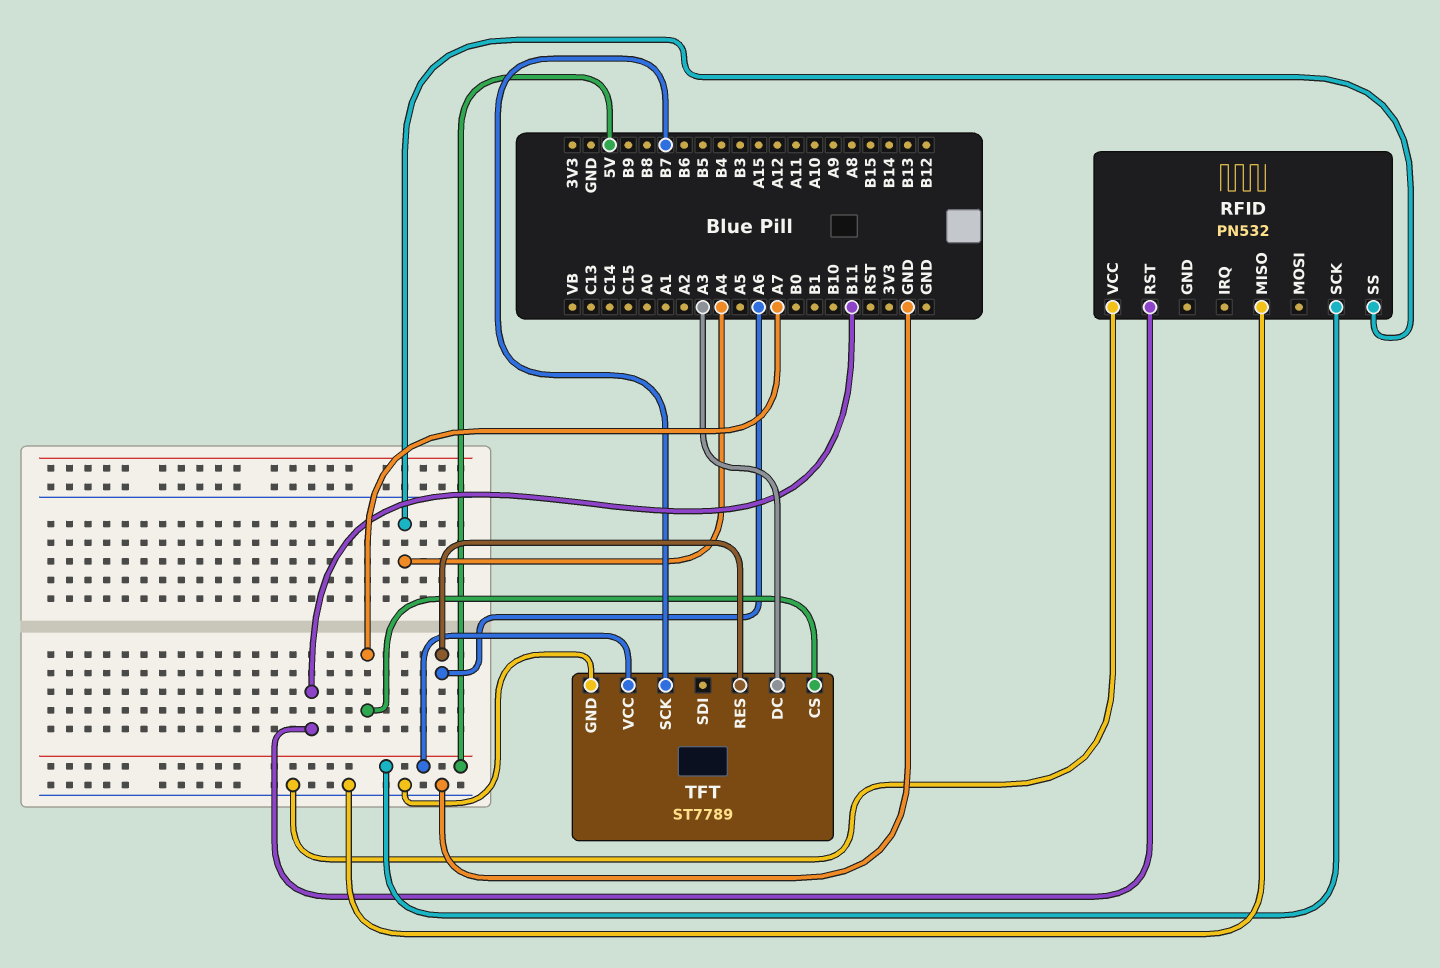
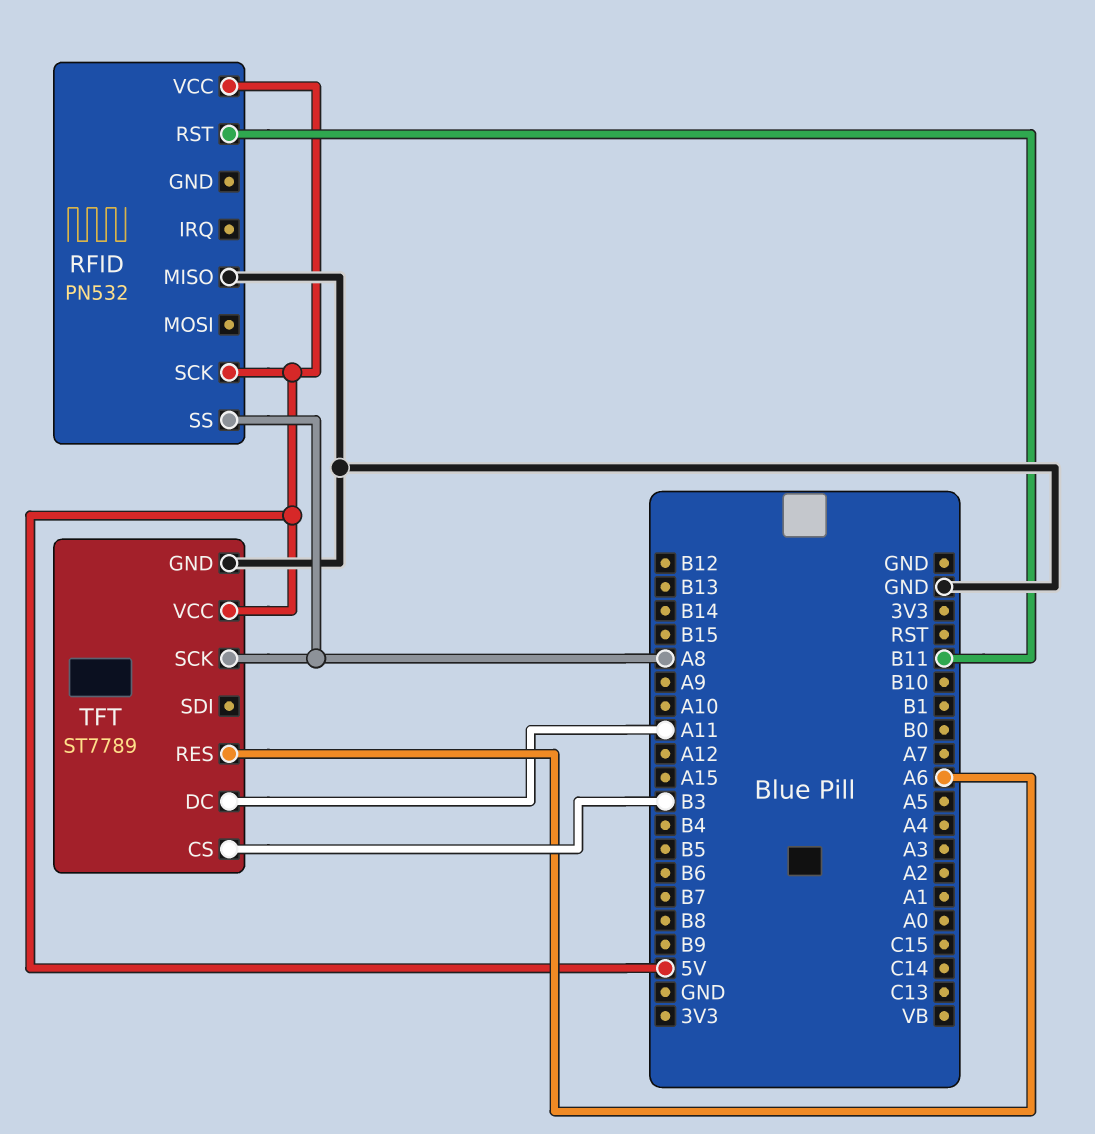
RFID pin SS: A4 -> A8
RFID pin VCC: GND -> 5V
TFT pin CS: A7 -> B3
TFT pin DC: A3 -> A11
TFT pin SCK: B7 -> A8

